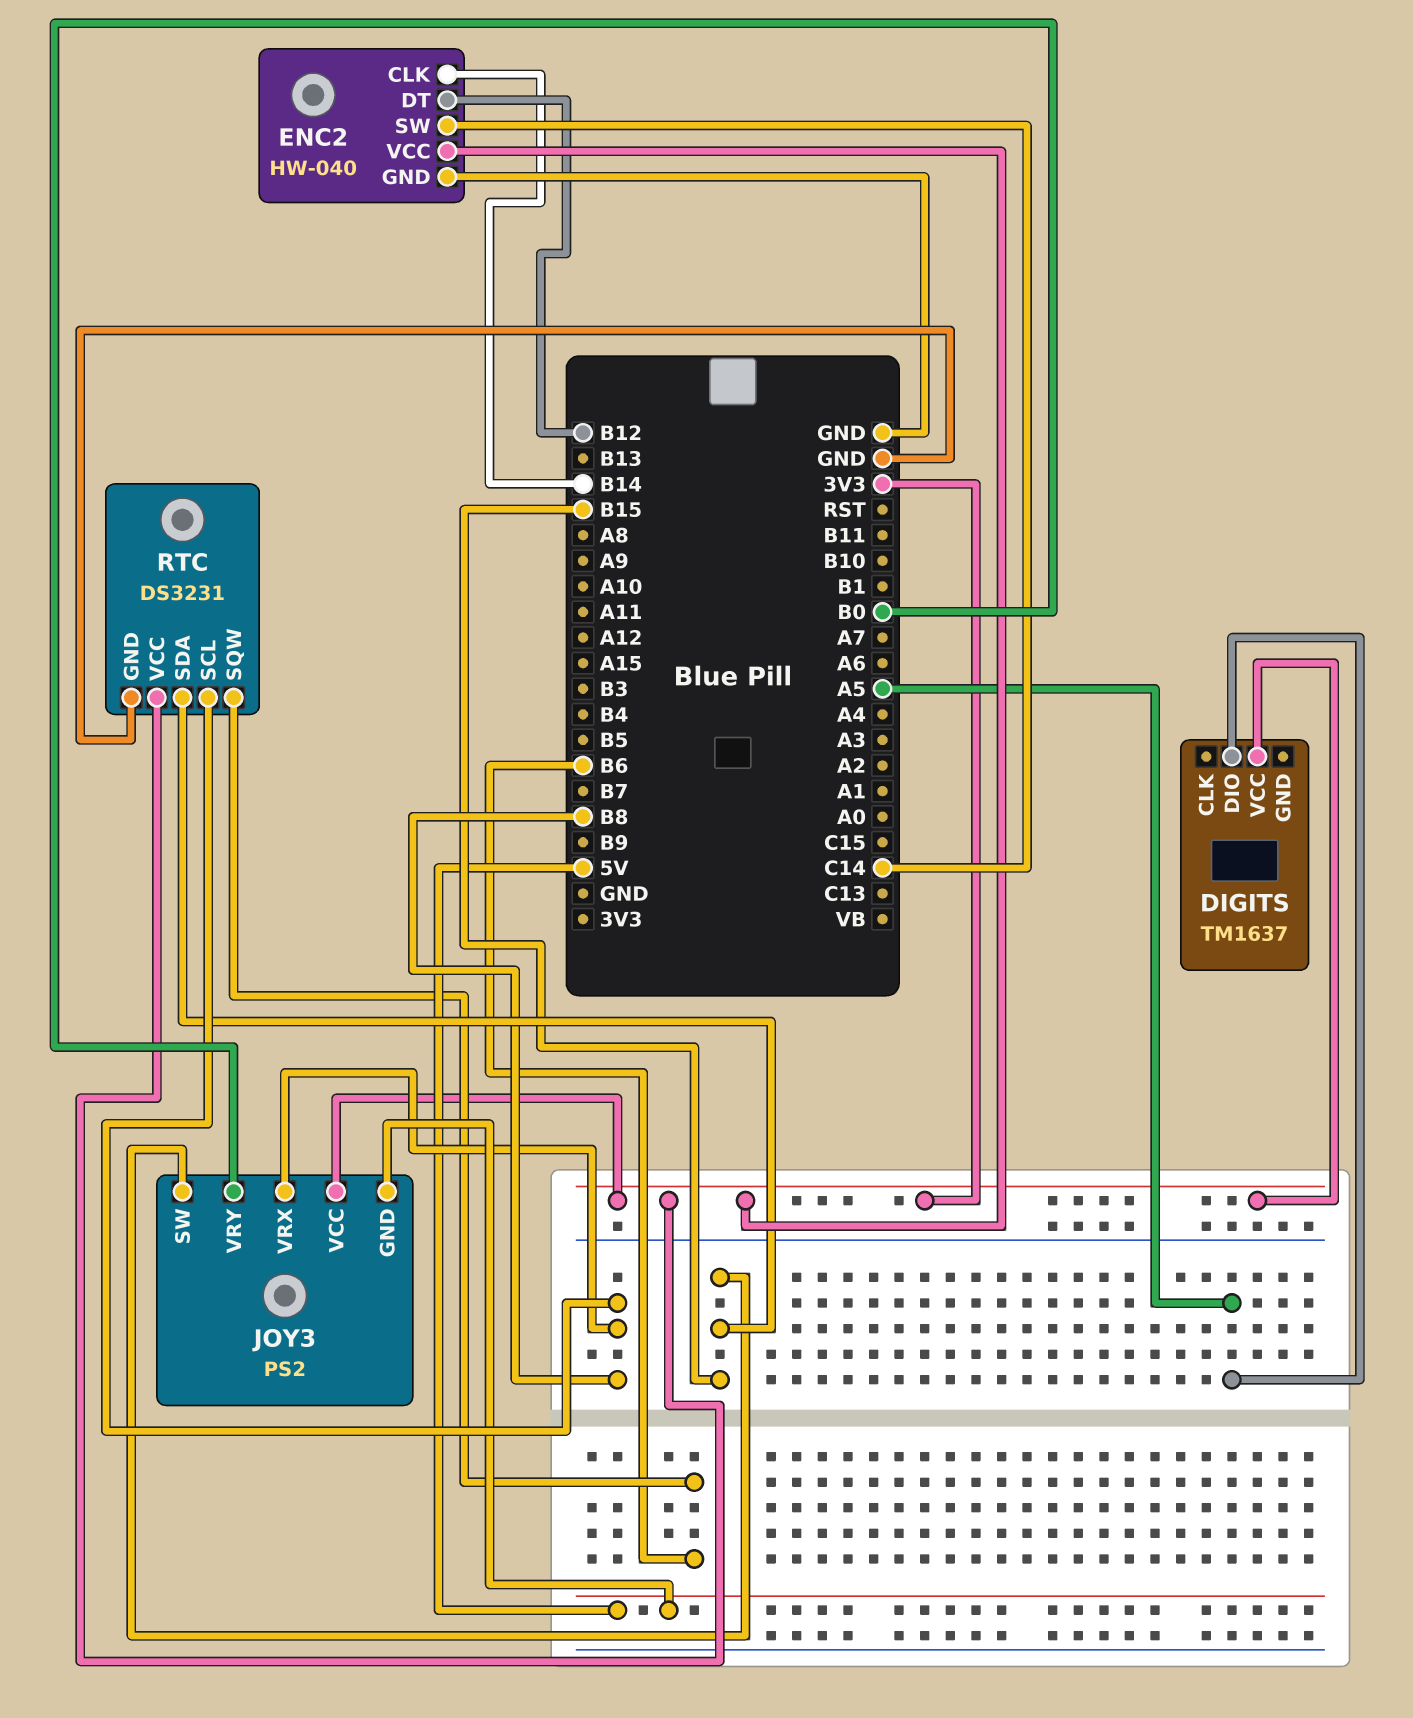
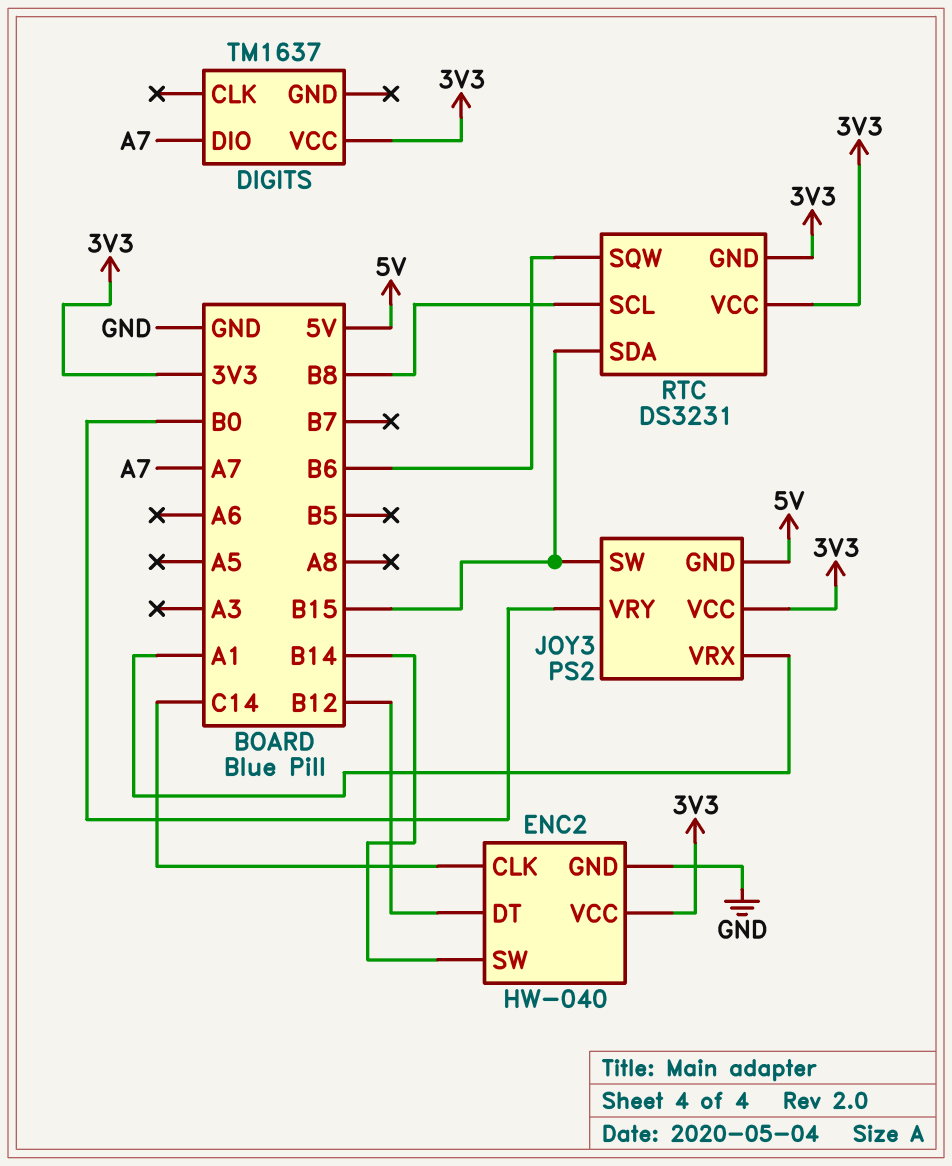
DIGITS pin DIO: A5 -> A7
ENC2 pin CLK: B14 -> C14
ENC2 pin SW: C14 -> B14
JOY3 pin VRX: B8 -> A1
RTC pin GND: GND -> 3V3

